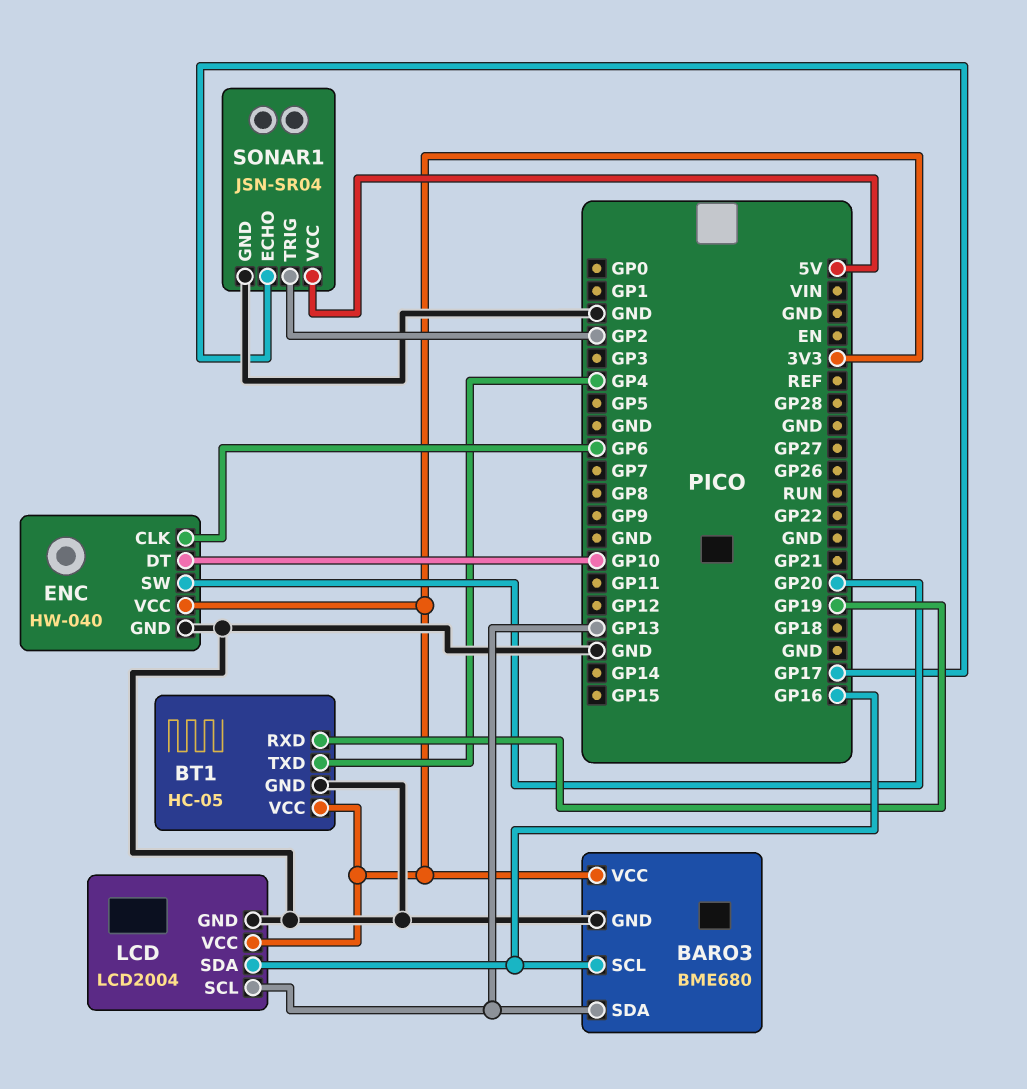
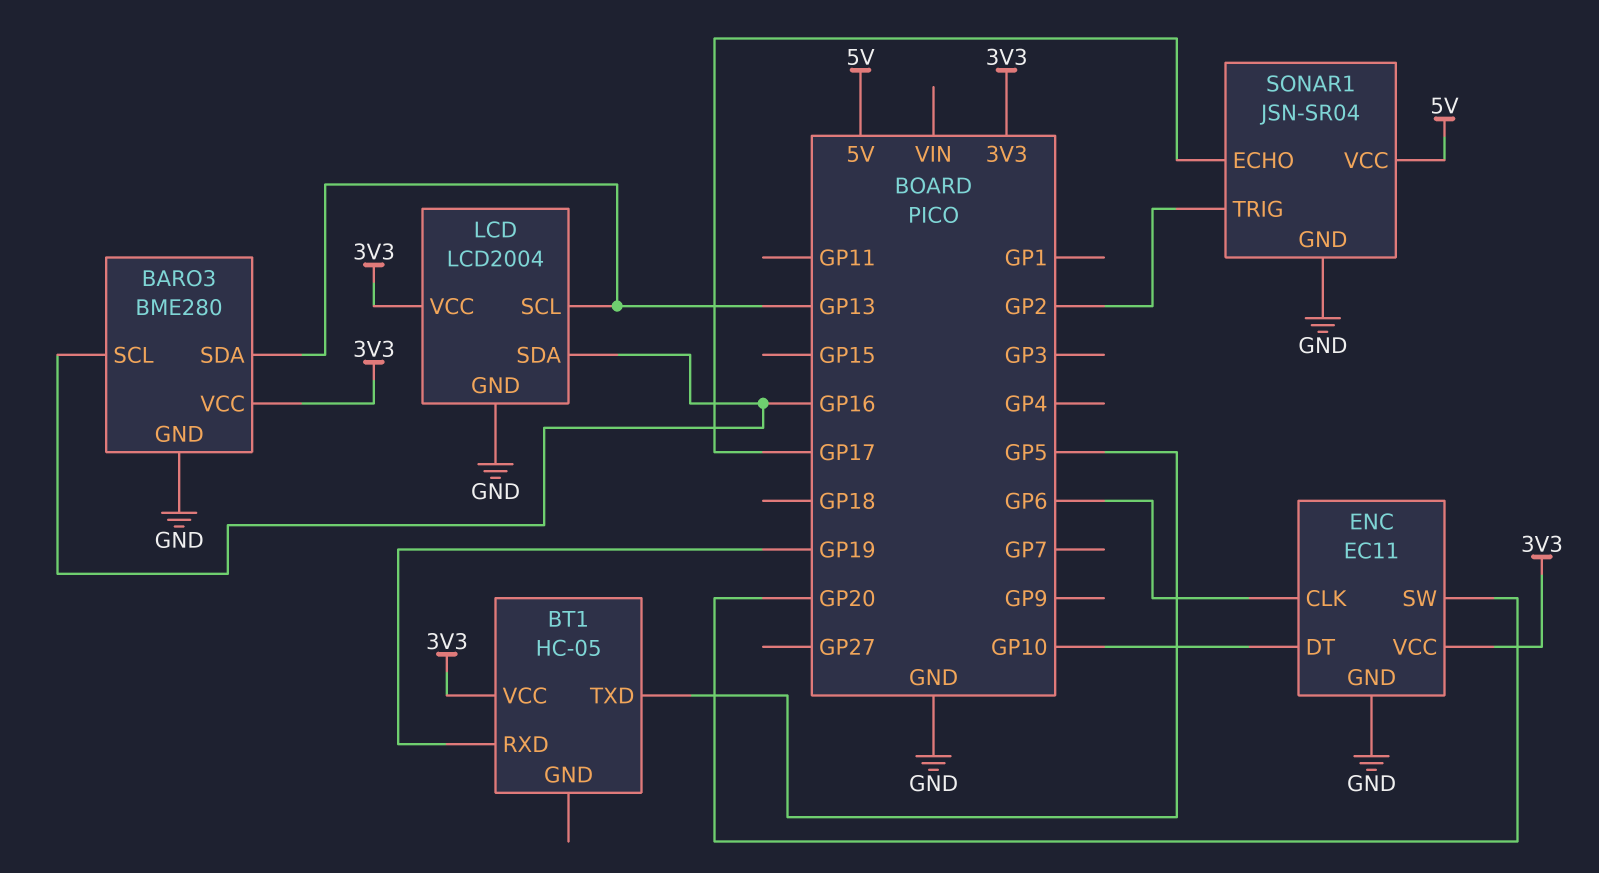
BARO3: BME680 -> BME280
BT1 pin GND: GND -> none
BT1 pin TXD: GP4 -> GP5
ENC: HW-040 -> EC11

